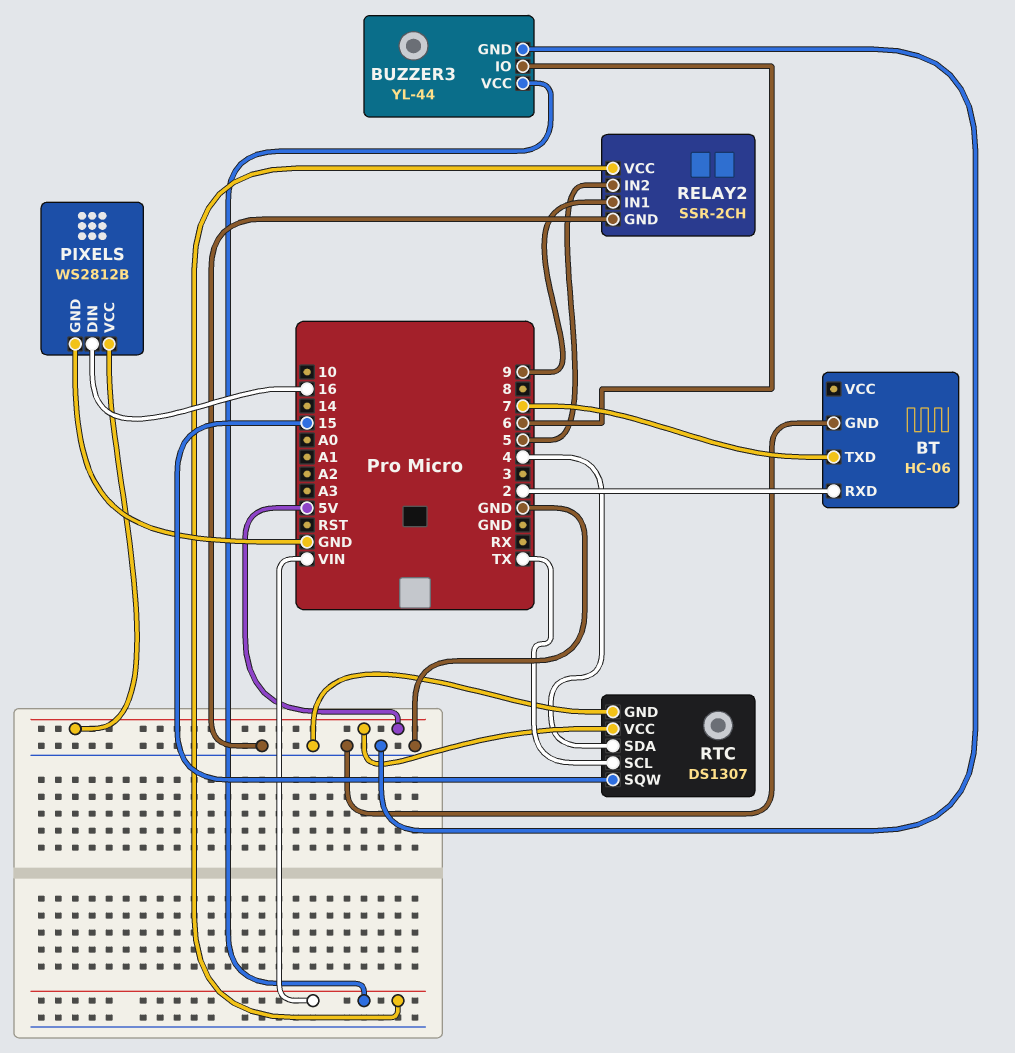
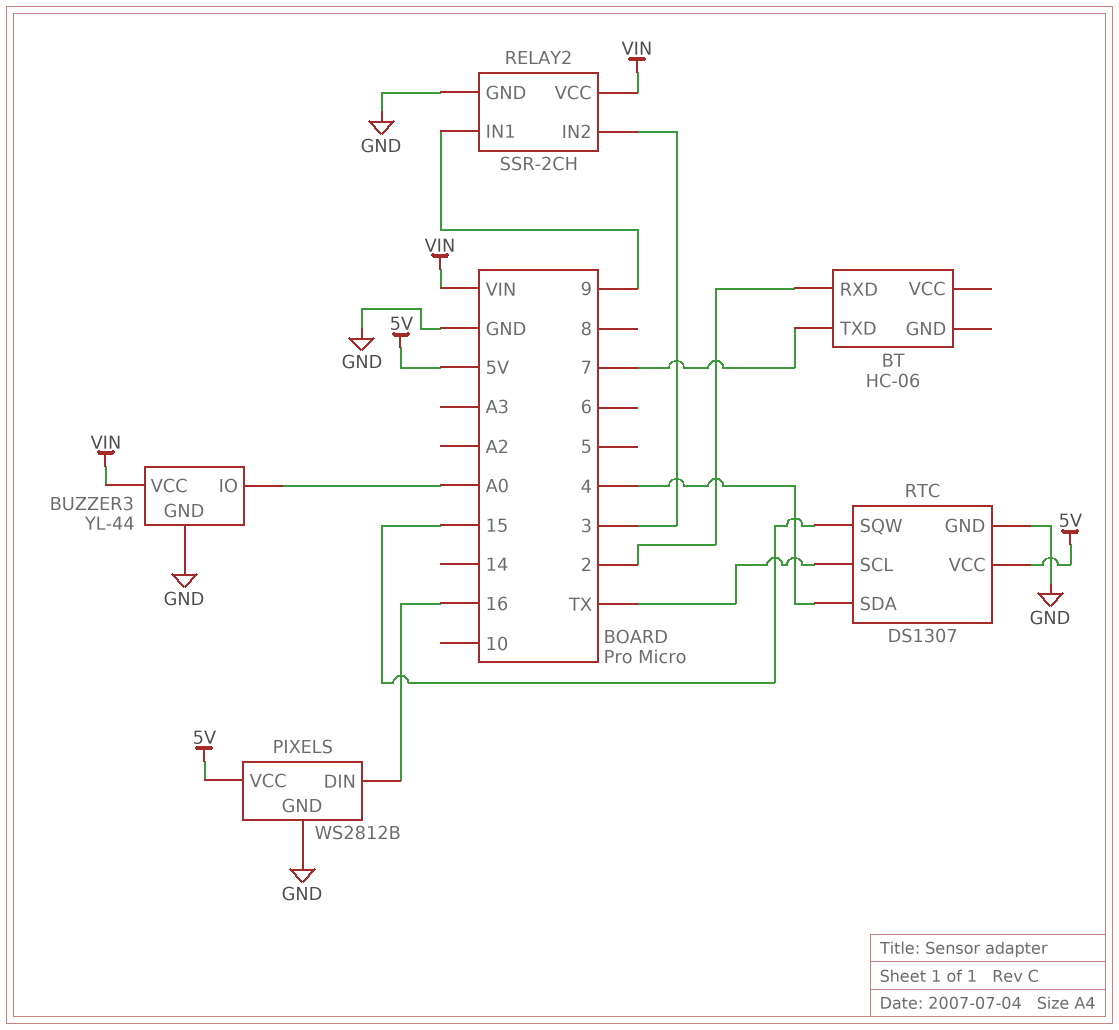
BT pin GND: GND -> none
BUZZER3 pin IO: 6 -> A0
RELAY2 pin IN2: 5 -> 3

